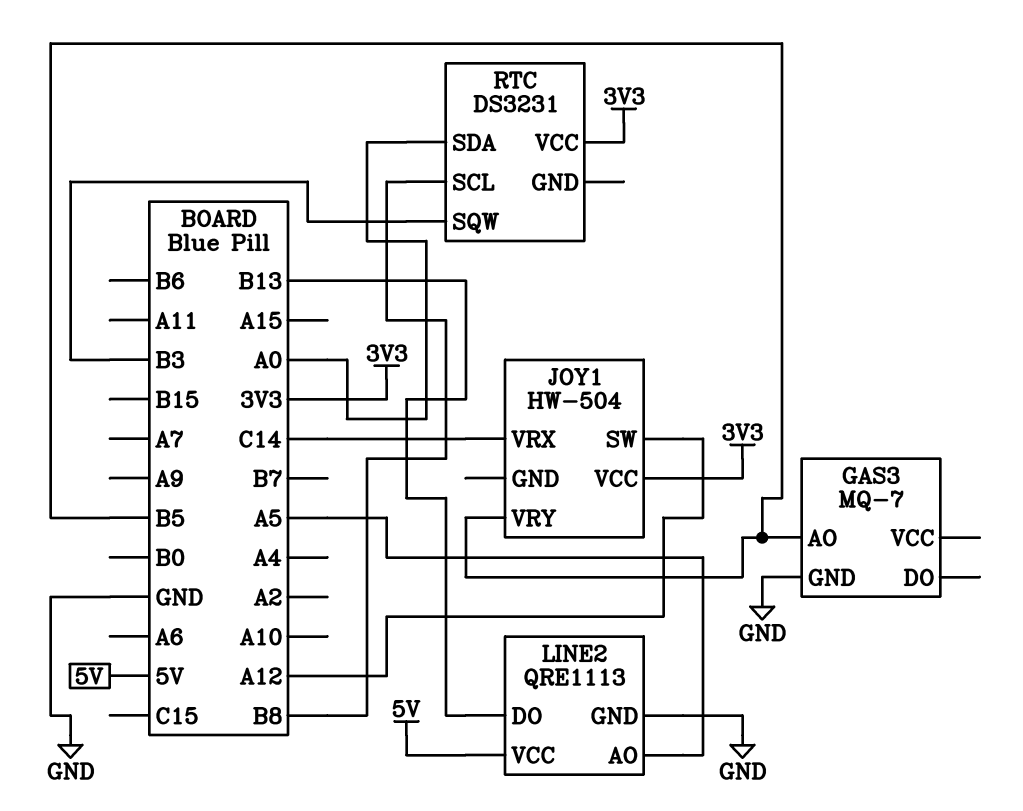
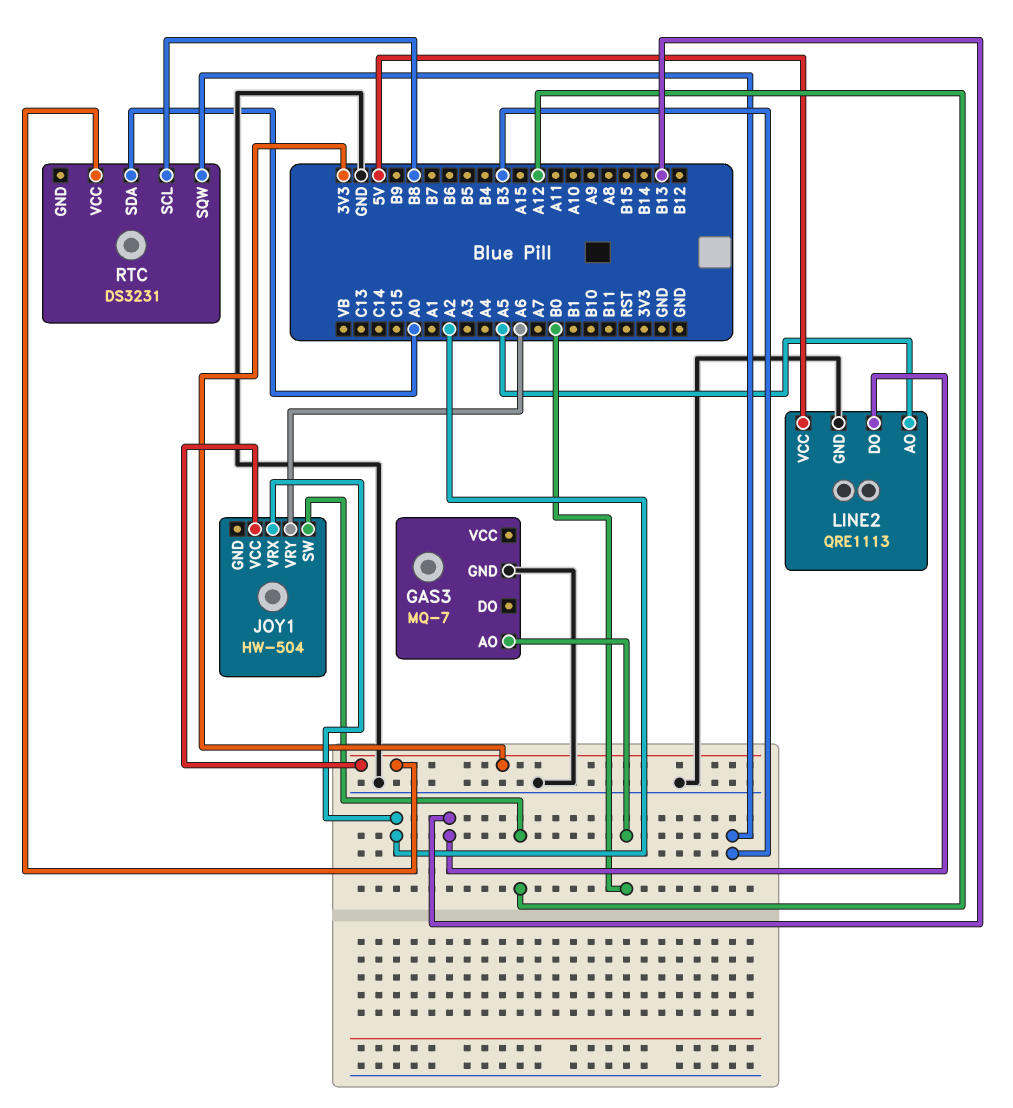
GAS3 pin AO: B5 -> B0
JOY1 pin VRX: C14 -> A2
JOY1 pin VRY: B5 -> A6

